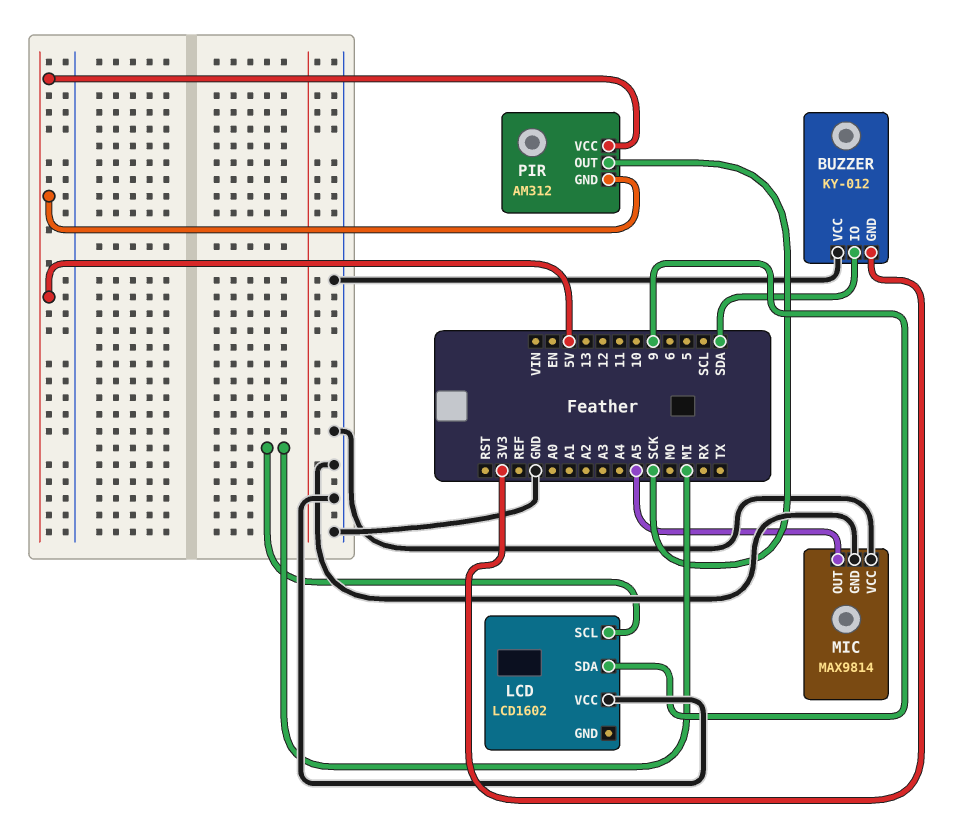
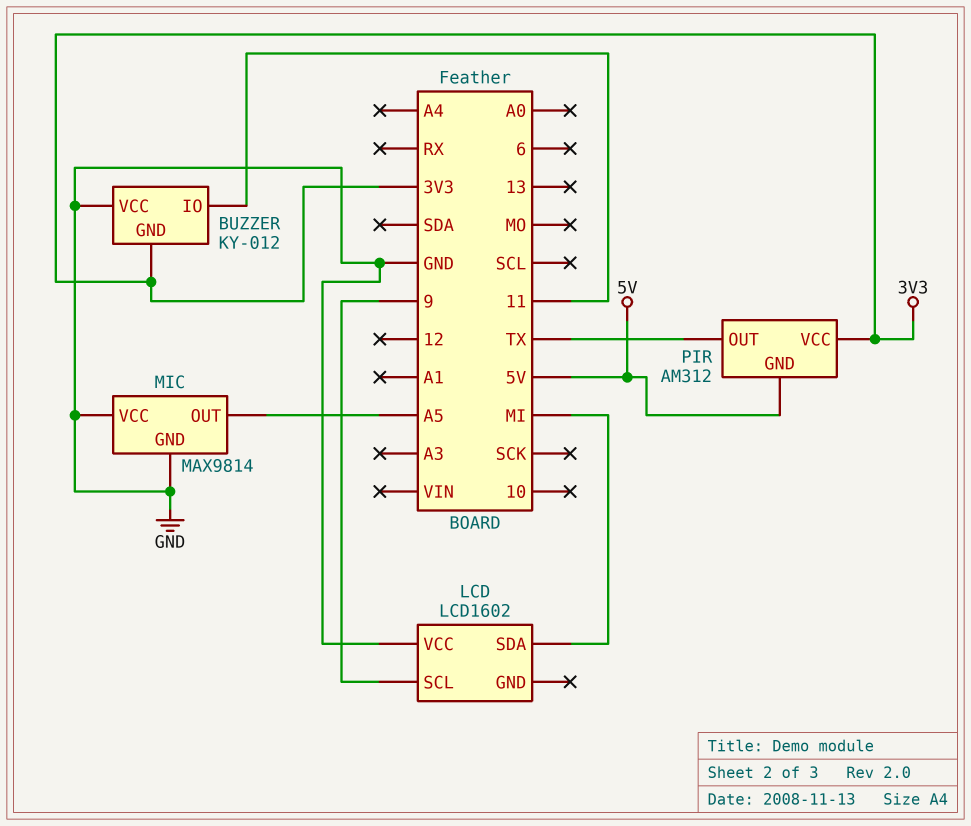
BUZZER pin IO: SDA -> 11
LCD pin SCL: MI -> 9
LCD pin SDA: 9 -> MI
PIR pin OUT: SCK -> TX
PIR pin VCC: 5V -> 3V3

